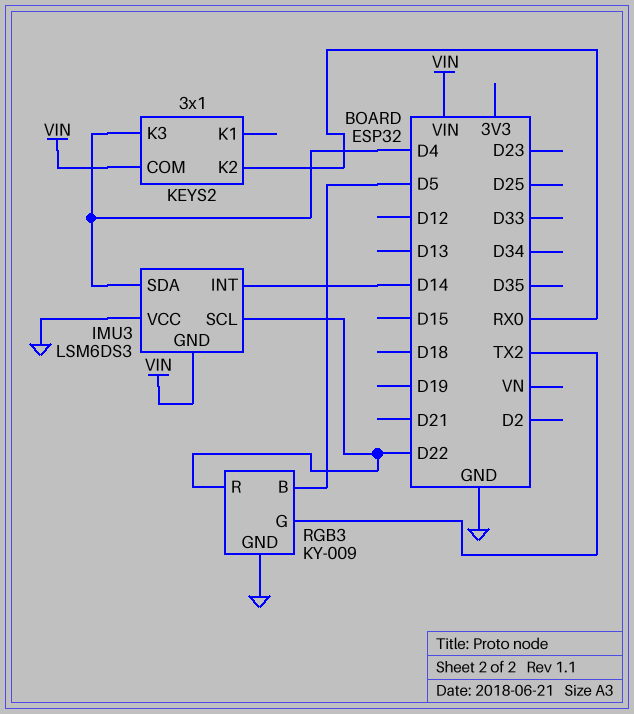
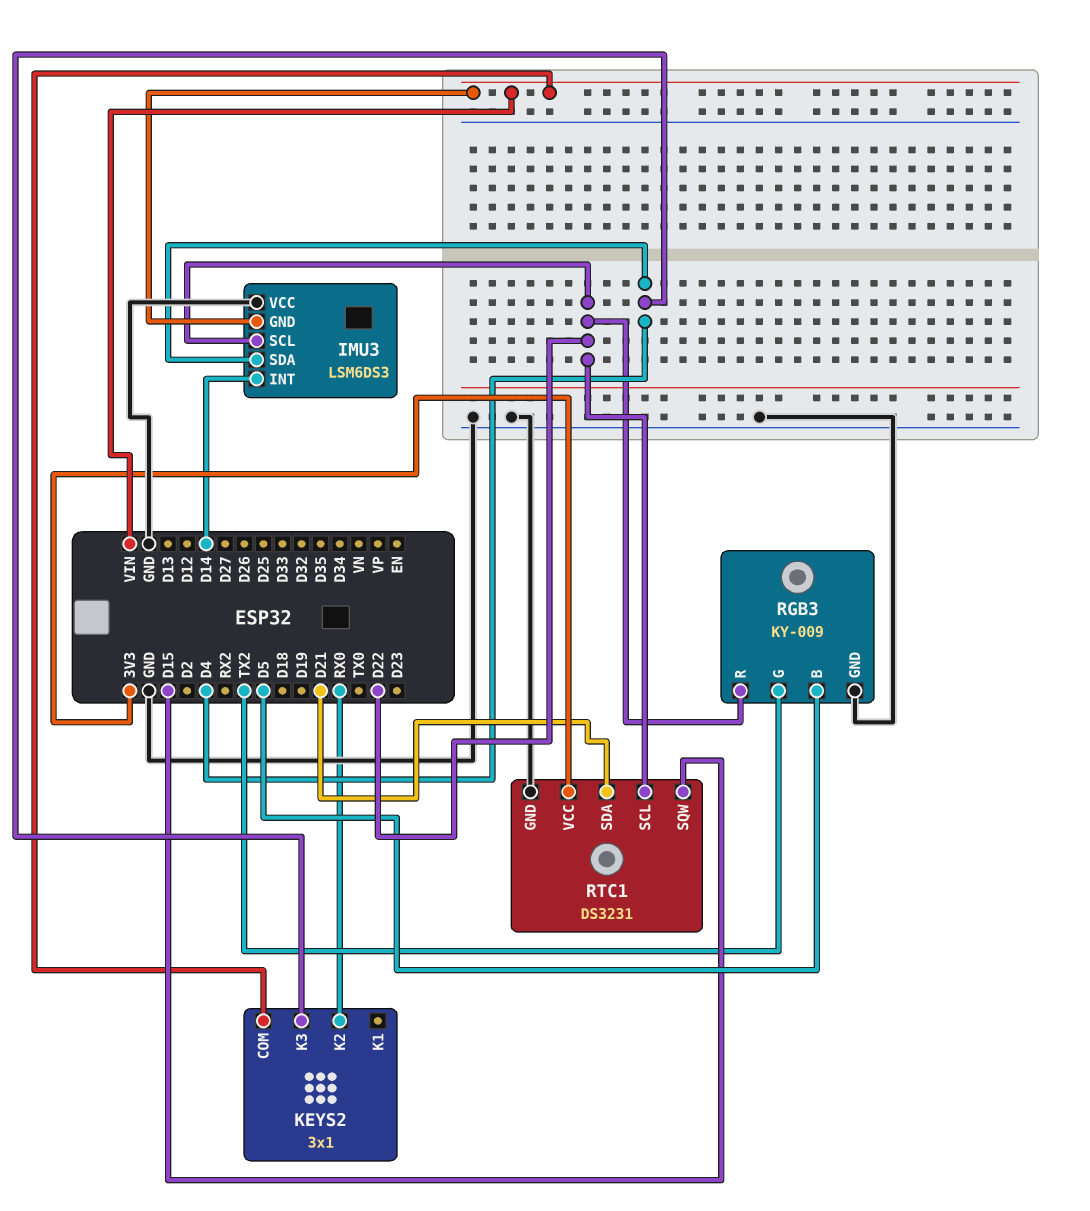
RTC1: none -> DS3231
RTC1 pin GND: none -> GND
RTC1 pin SCL: none -> D22
RTC1 pin SDA: none -> D21
RTC1 pin SQW: none -> D15
RTC1 pin VCC: none -> 3V3

